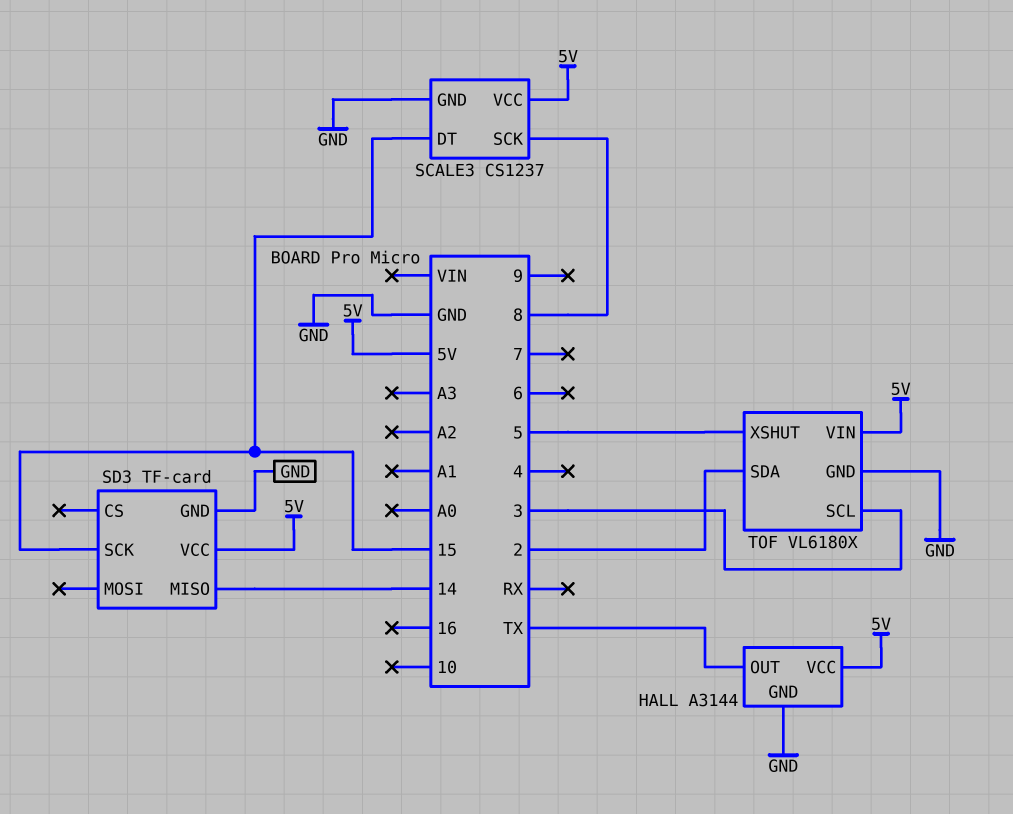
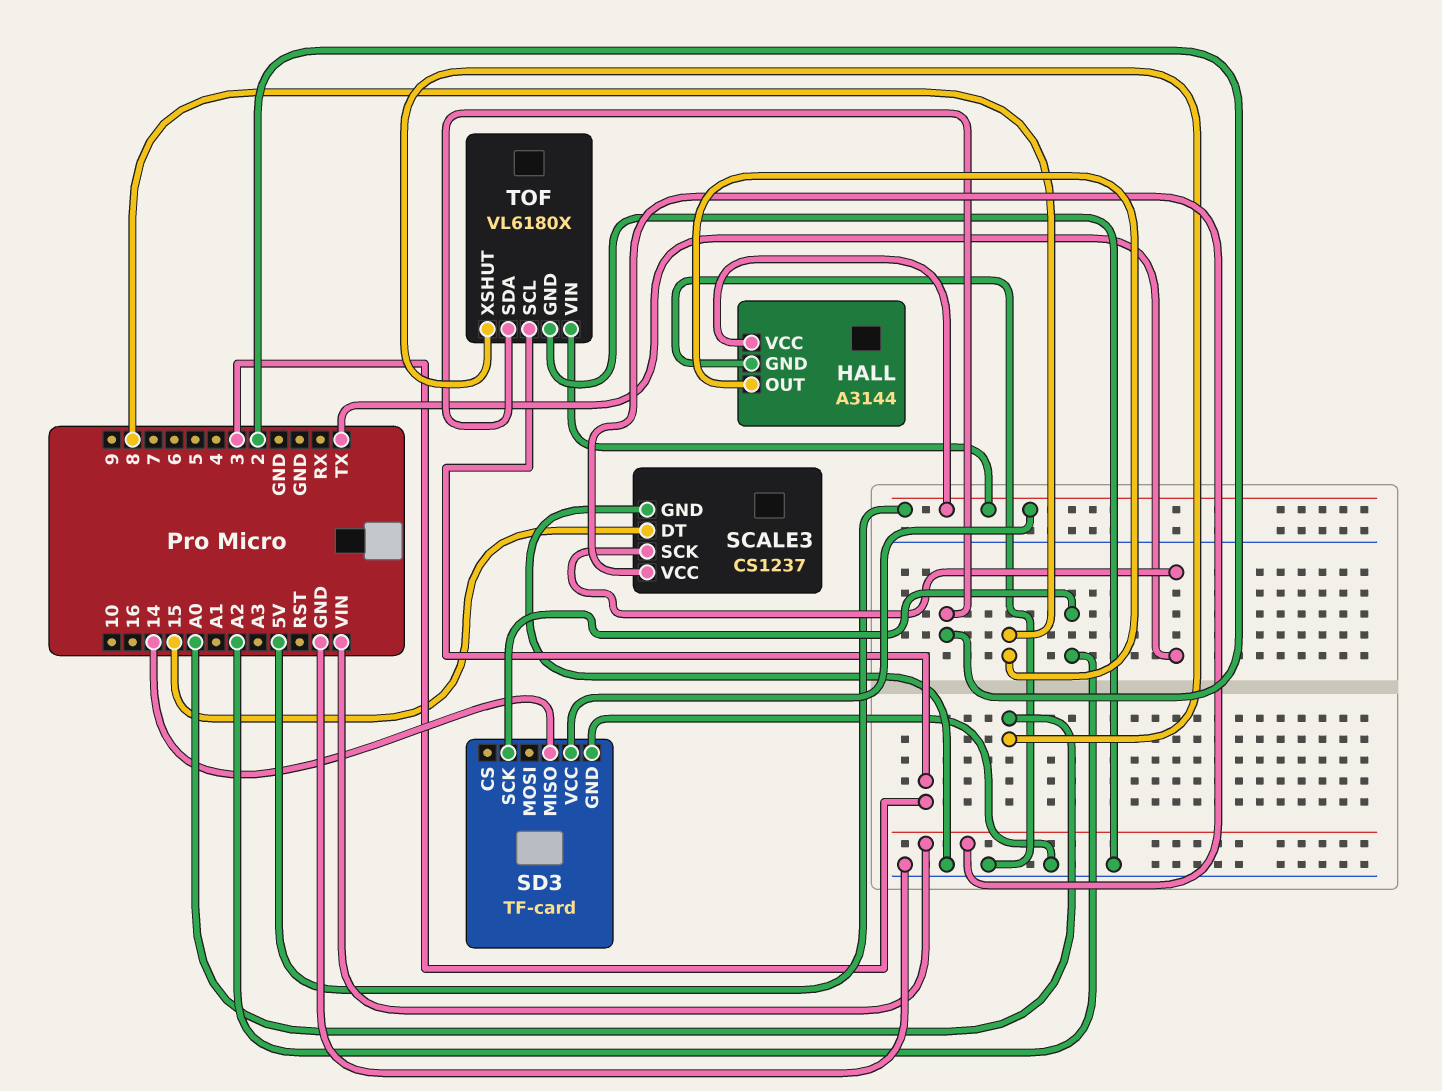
HALL pin OUT: TX -> 8
SCALE3 pin SCK: 8 -> TX
SCALE3 pin VCC: 5V -> VIN
SD3 pin SCK: 15 -> A2
TOF pin XSHUT: 5 -> A0

